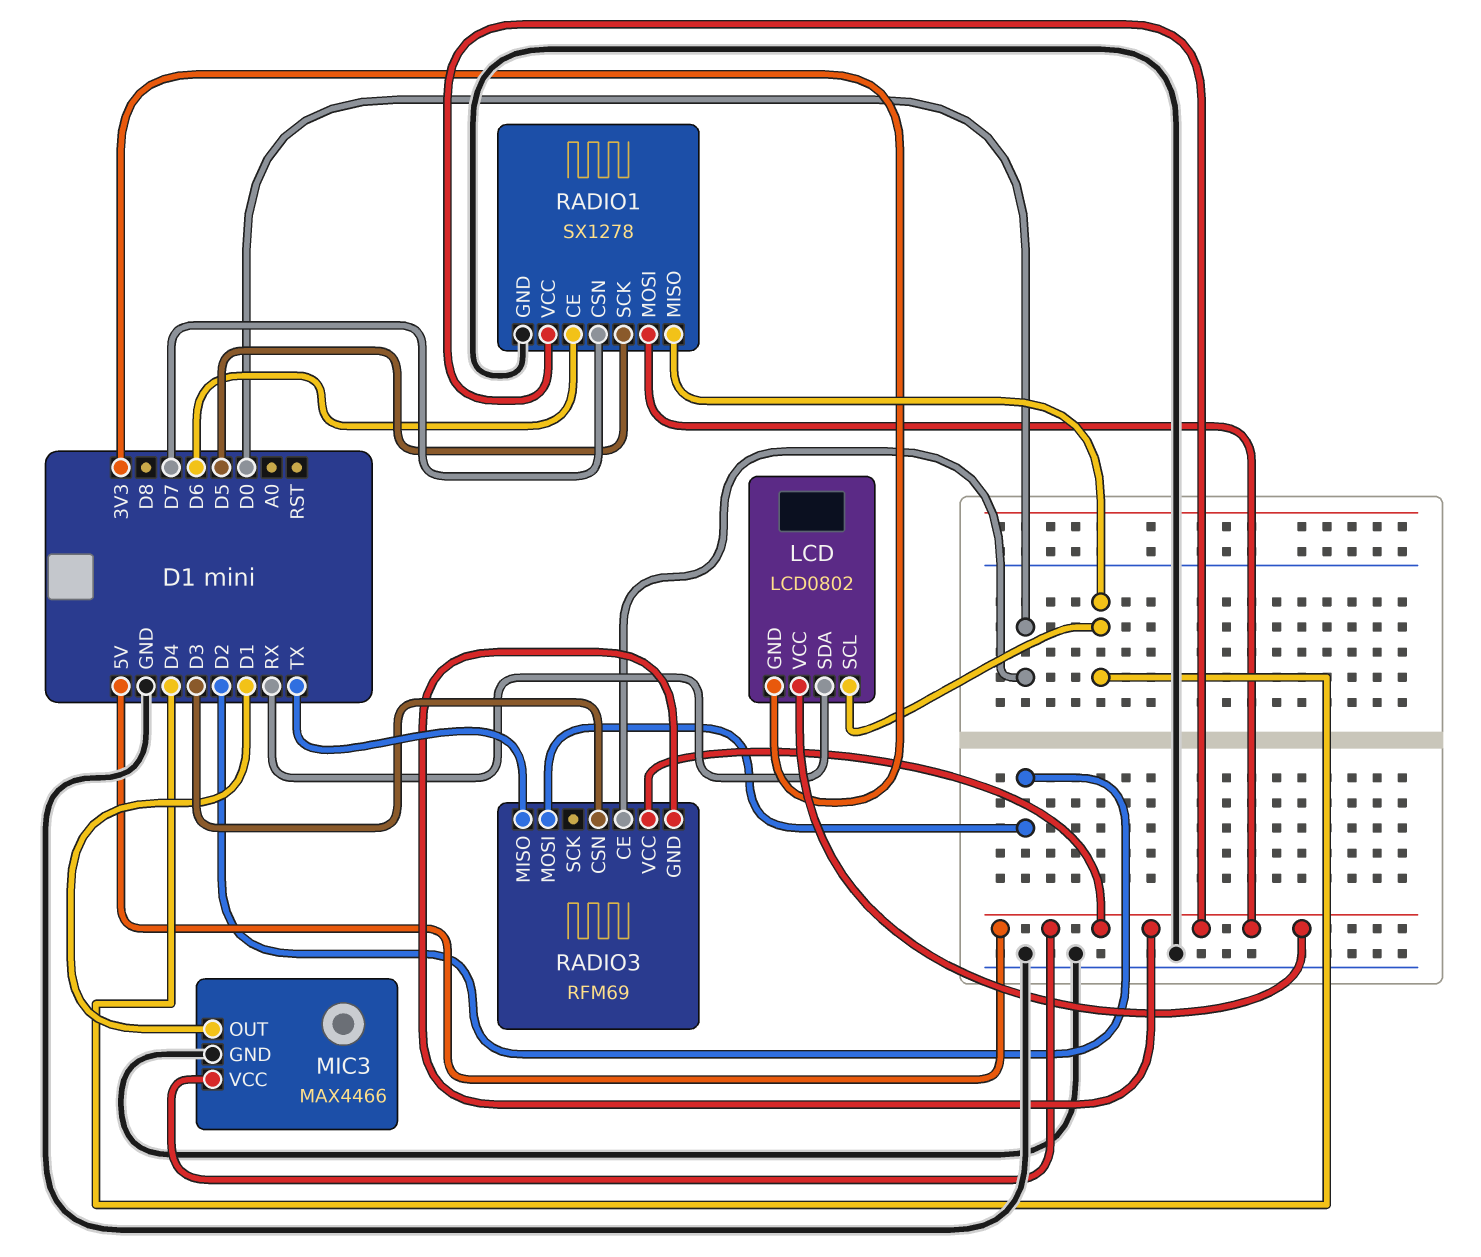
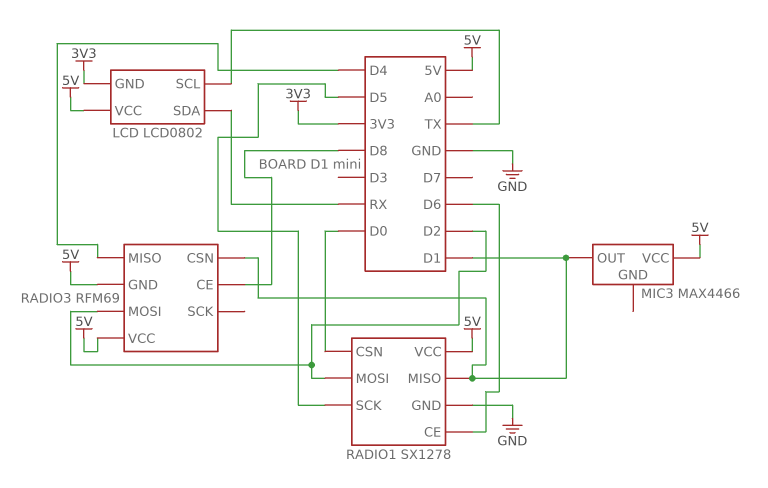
LCD pin SCL: D4 -> TX
MIC3 pin GND: GND -> none
RADIO1 pin CSN: D7 -> D0
RADIO1 pin MISO: D4 -> D1
RADIO1 pin MOSI: 5V -> D2
RADIO3 pin CE: D0 -> D8
RADIO3 pin CSN: D3 -> D1
RADIO3 pin MISO: TX -> D4

